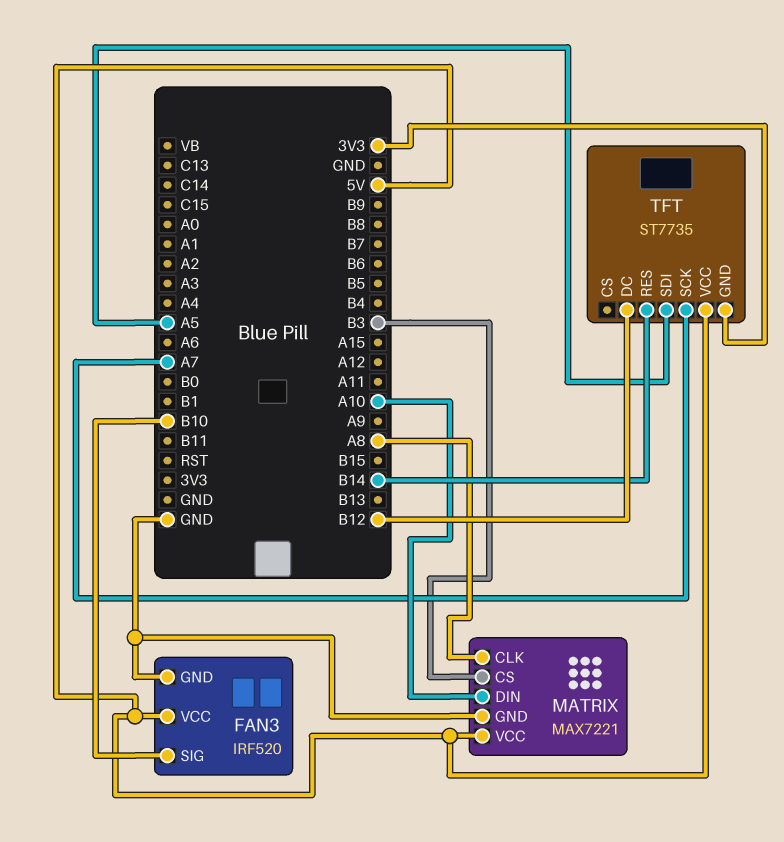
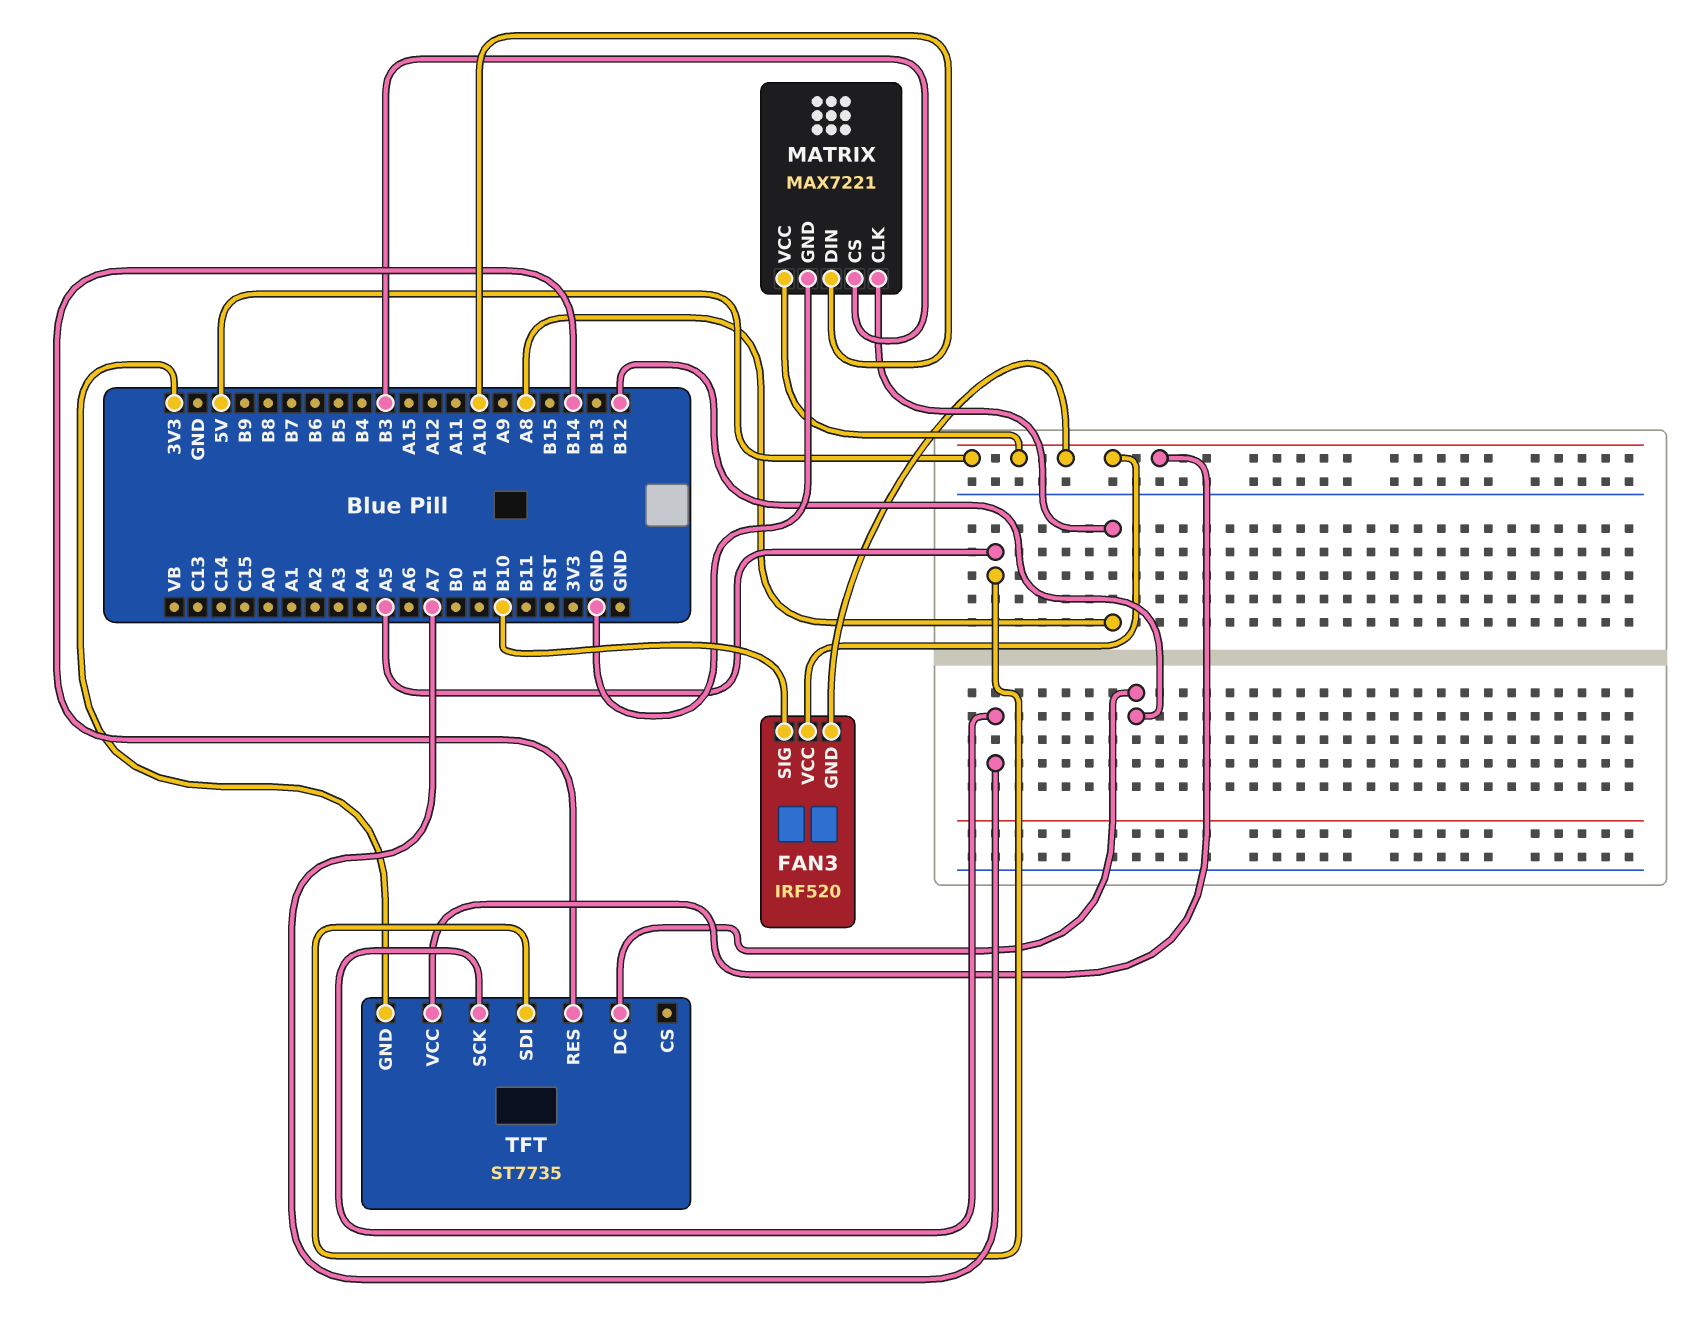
FAN3 pin GND: GND -> 5V

